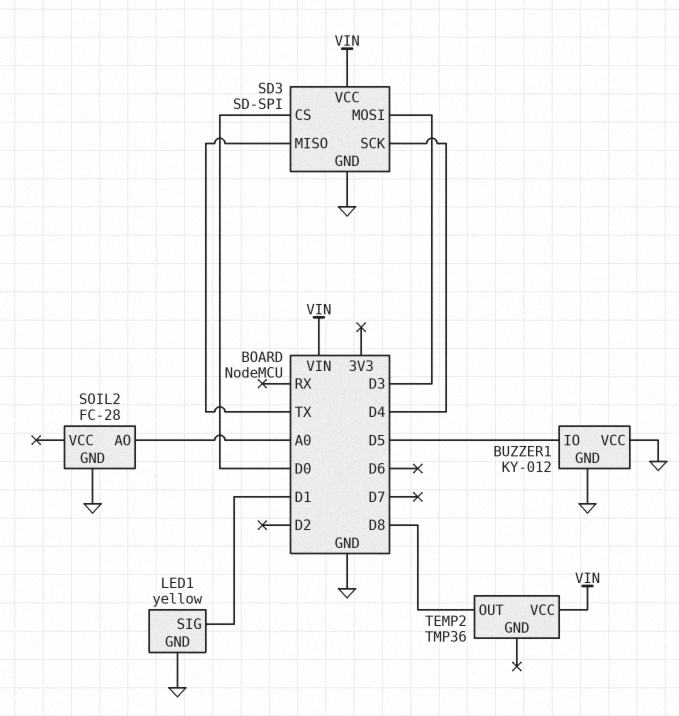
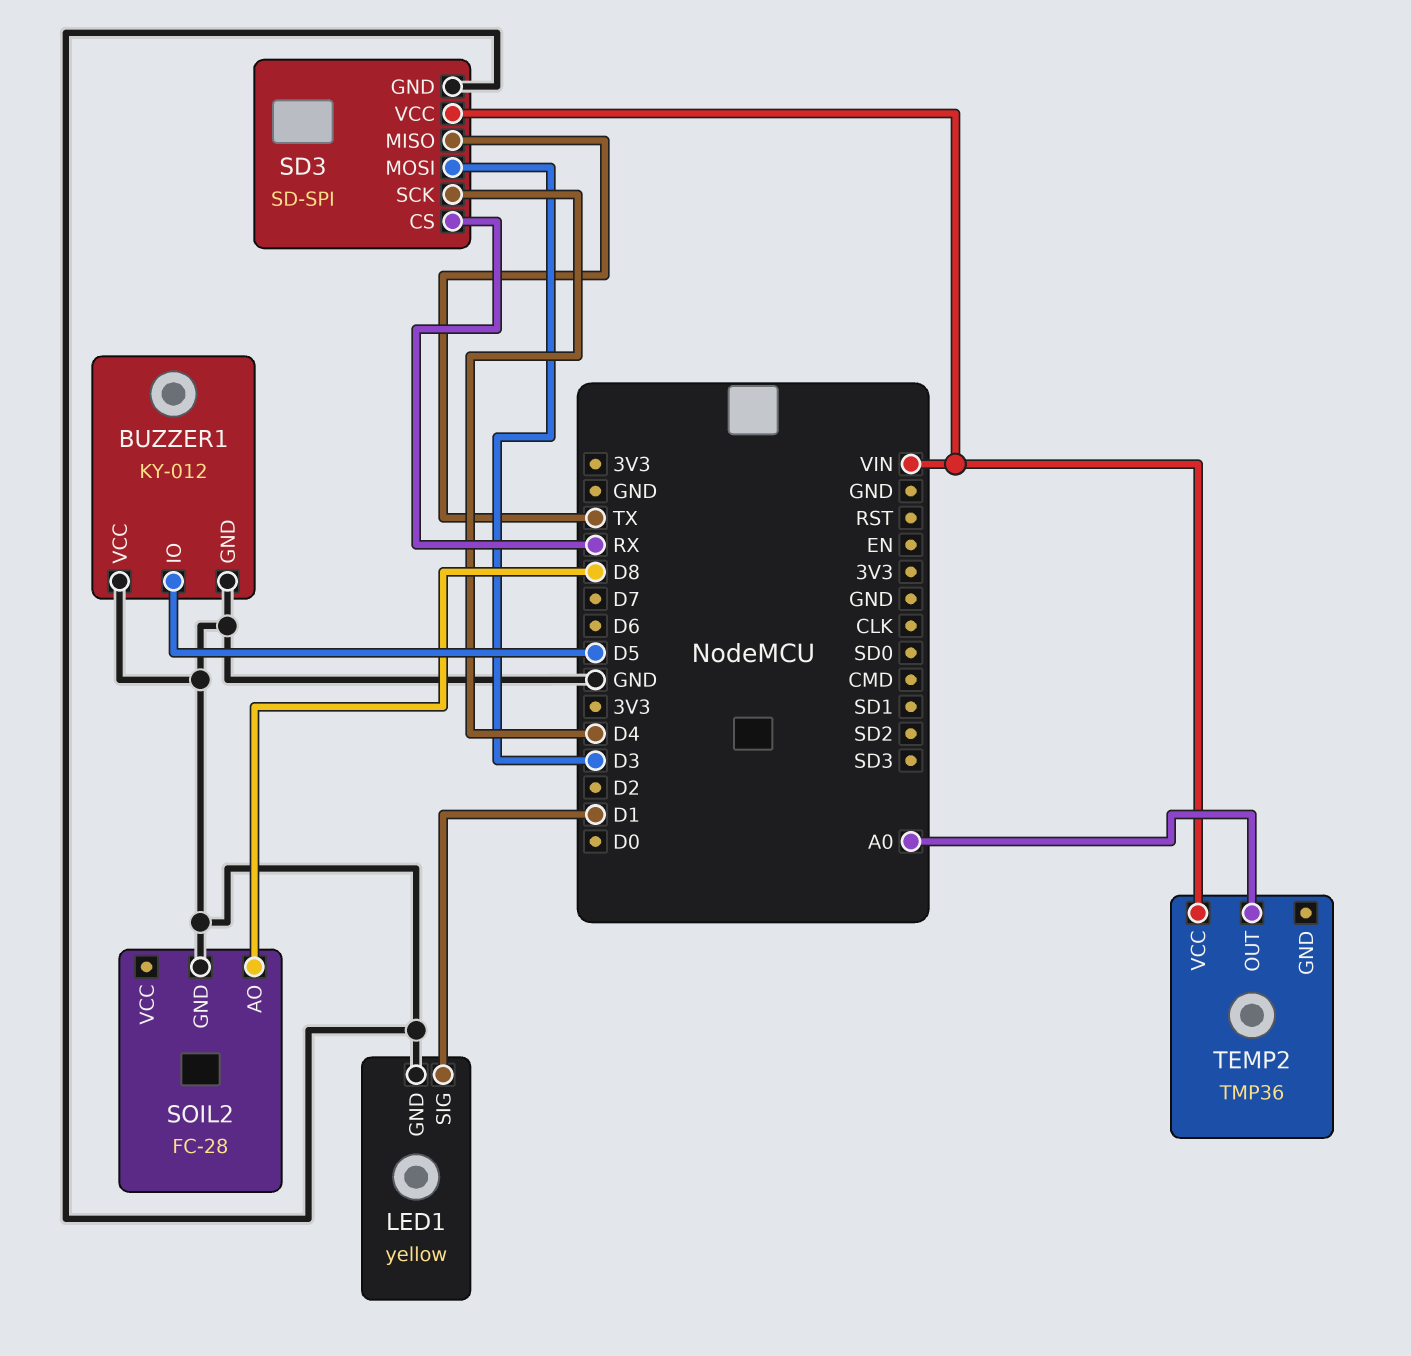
SD3 pin CS: D0 -> RX
SOIL2 pin AO: A0 -> D8
TEMP2 pin OUT: D8 -> A0

